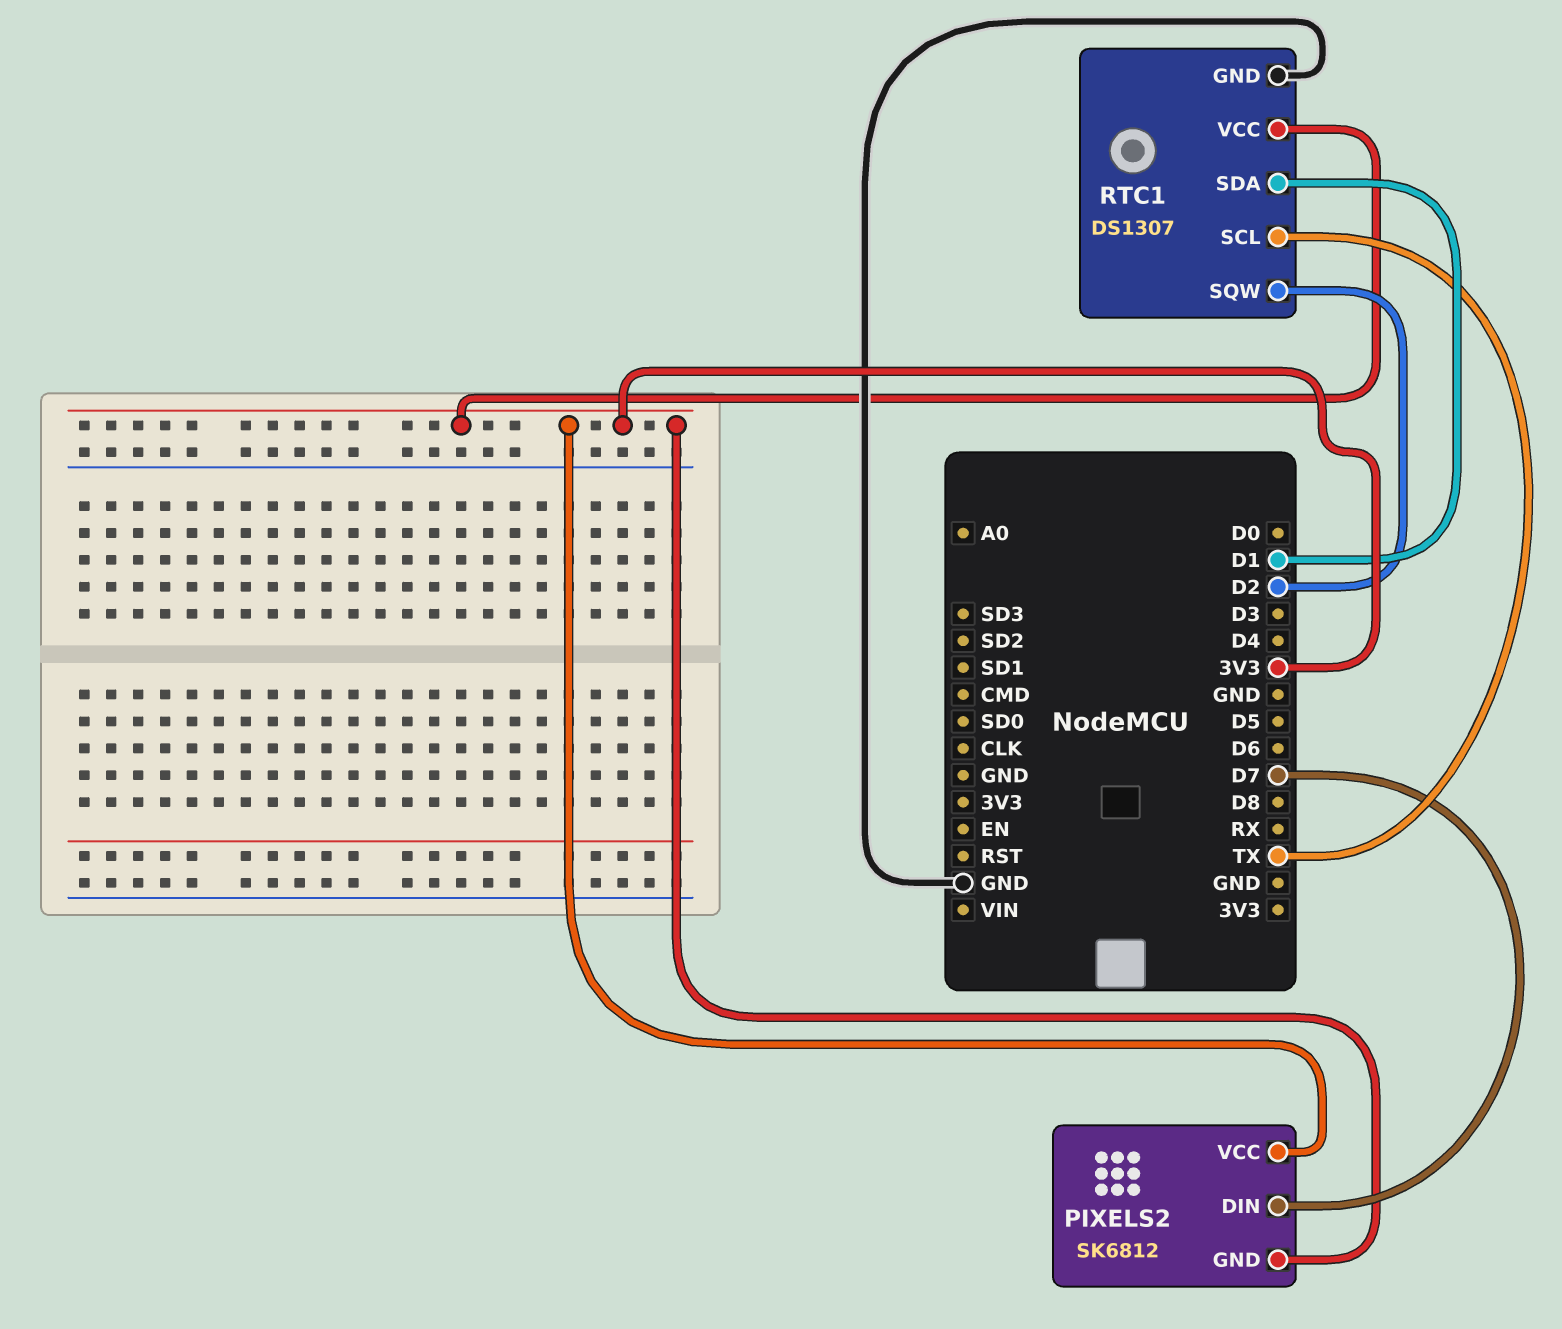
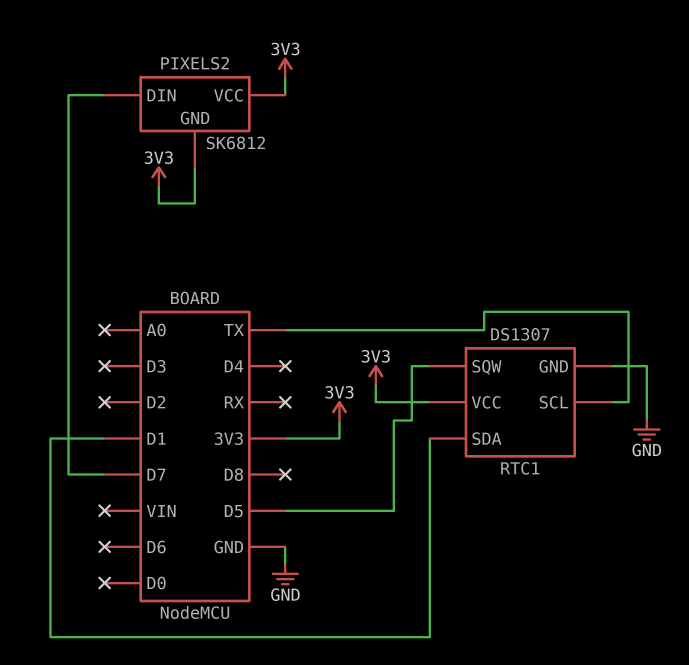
RTC1 pin SQW: D2 -> D5

